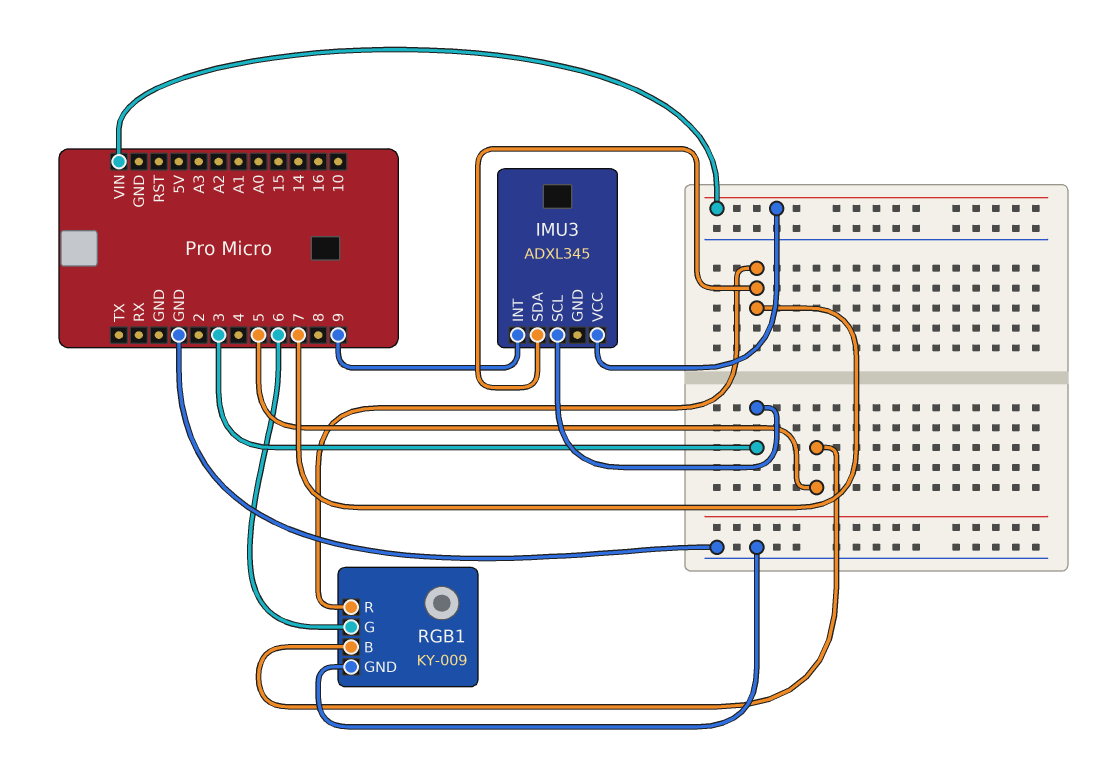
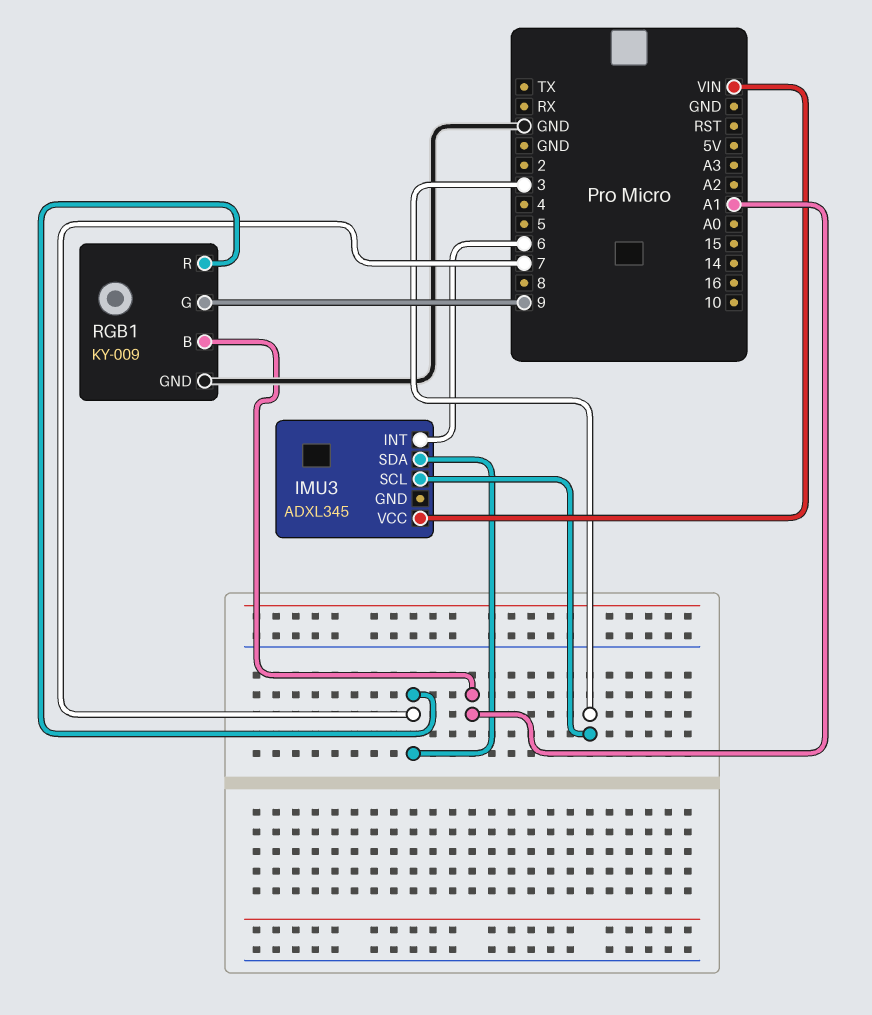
IMU3 pin INT: 9 -> 6
RGB1 pin B: 5 -> A1
RGB1 pin G: 6 -> 9

